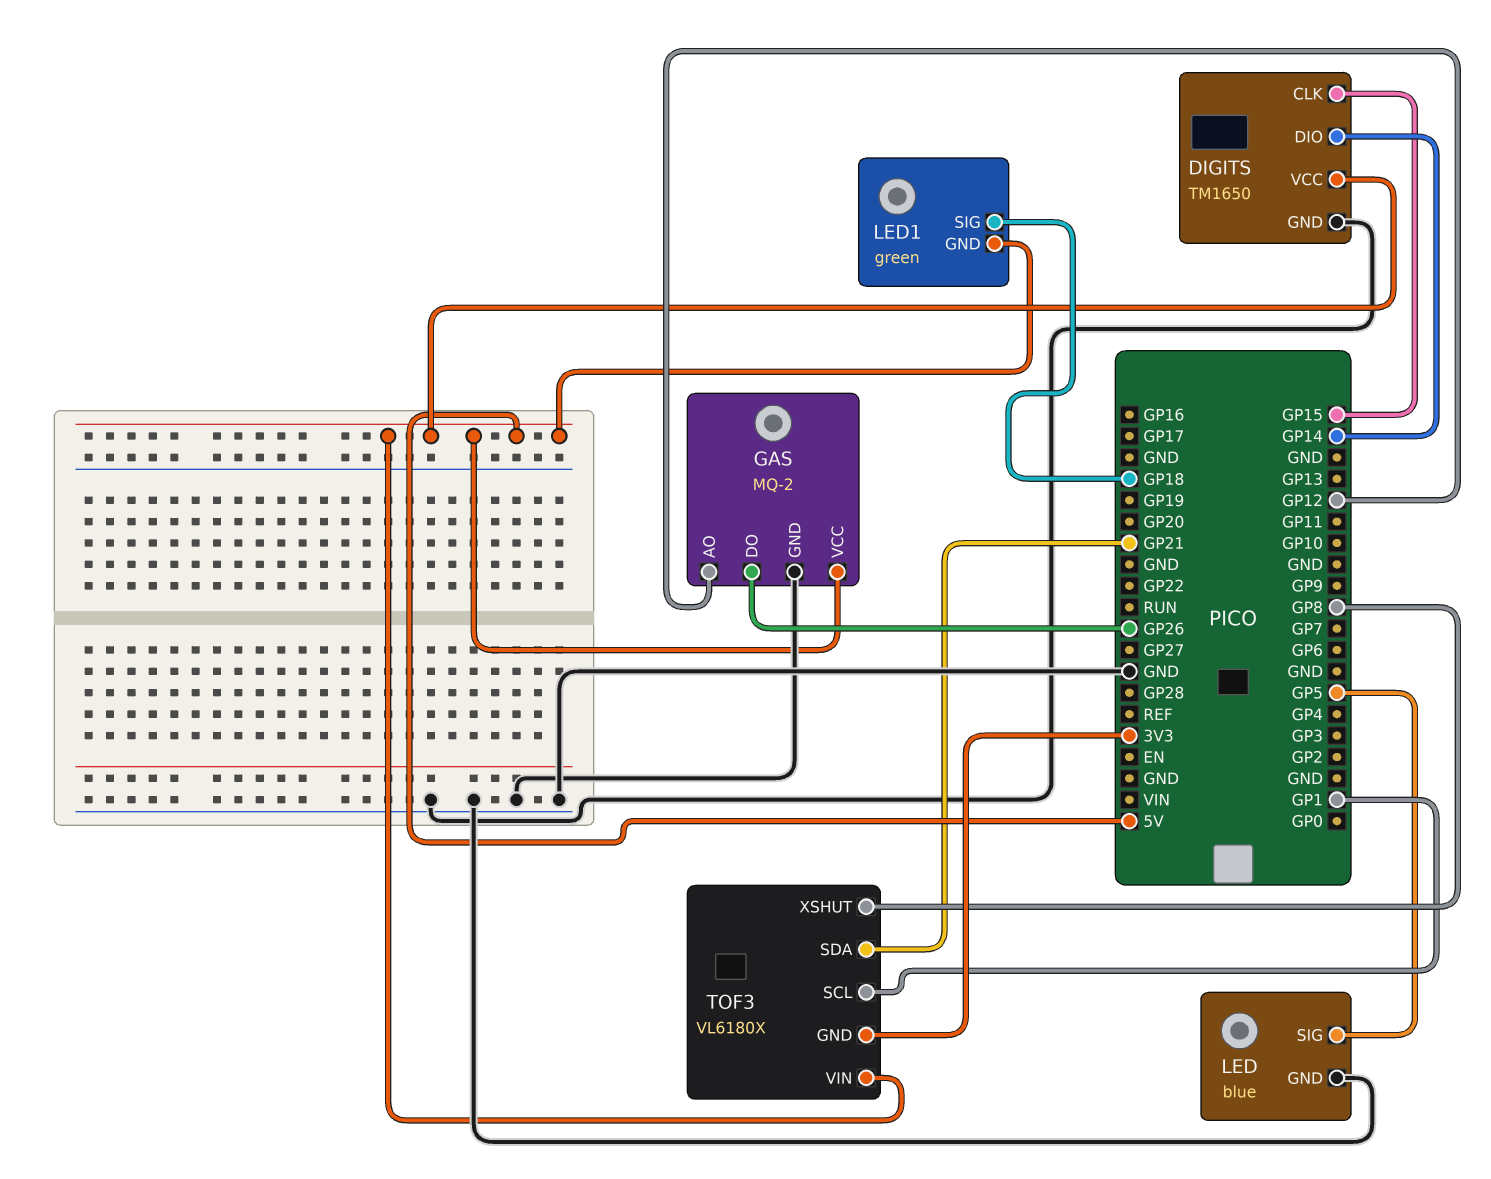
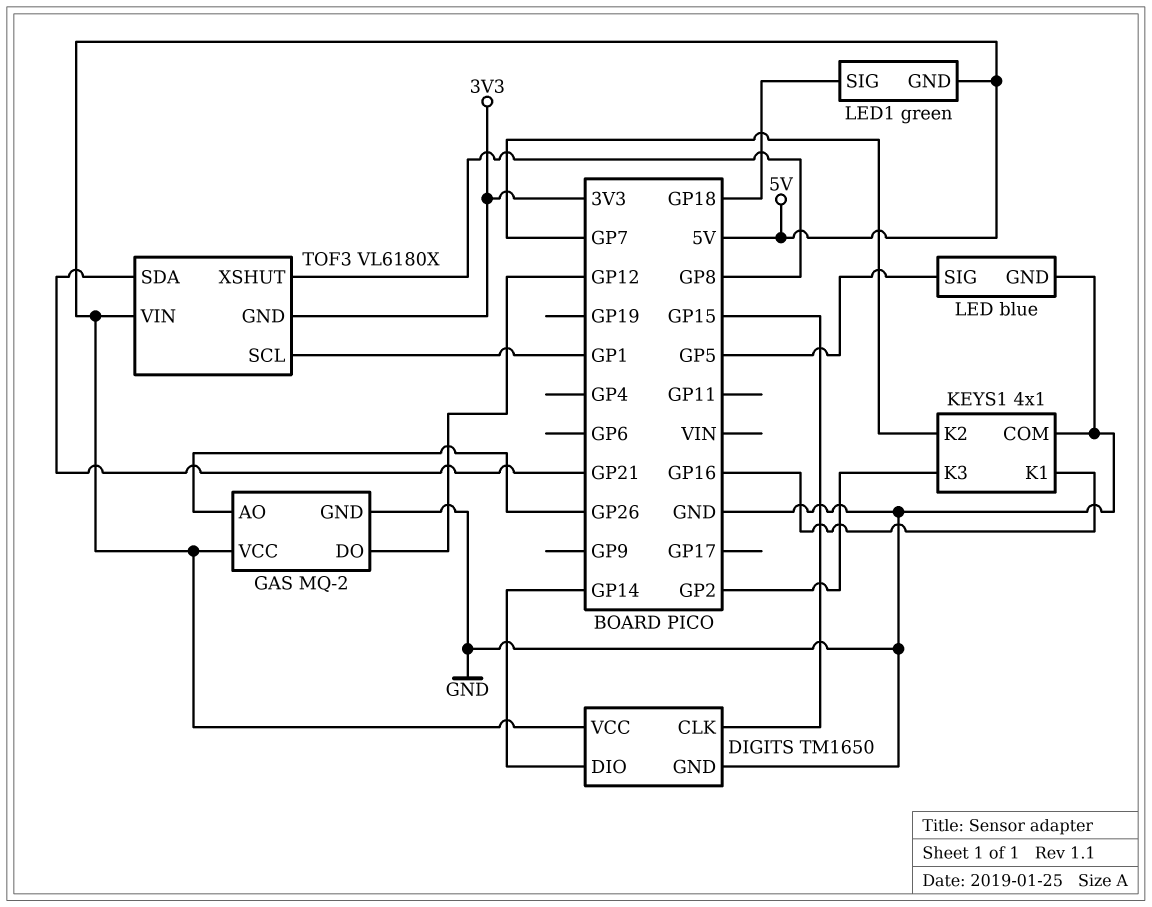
GAS pin AO: GP12 -> GP26
GAS pin DO: GP26 -> GP12
KEYS1: none -> 4x1
KEYS1 pin COM: none -> GND
KEYS1 pin K1: none -> GP16
KEYS1 pin K2: none -> GP7
KEYS1 pin K3: none -> GP2

